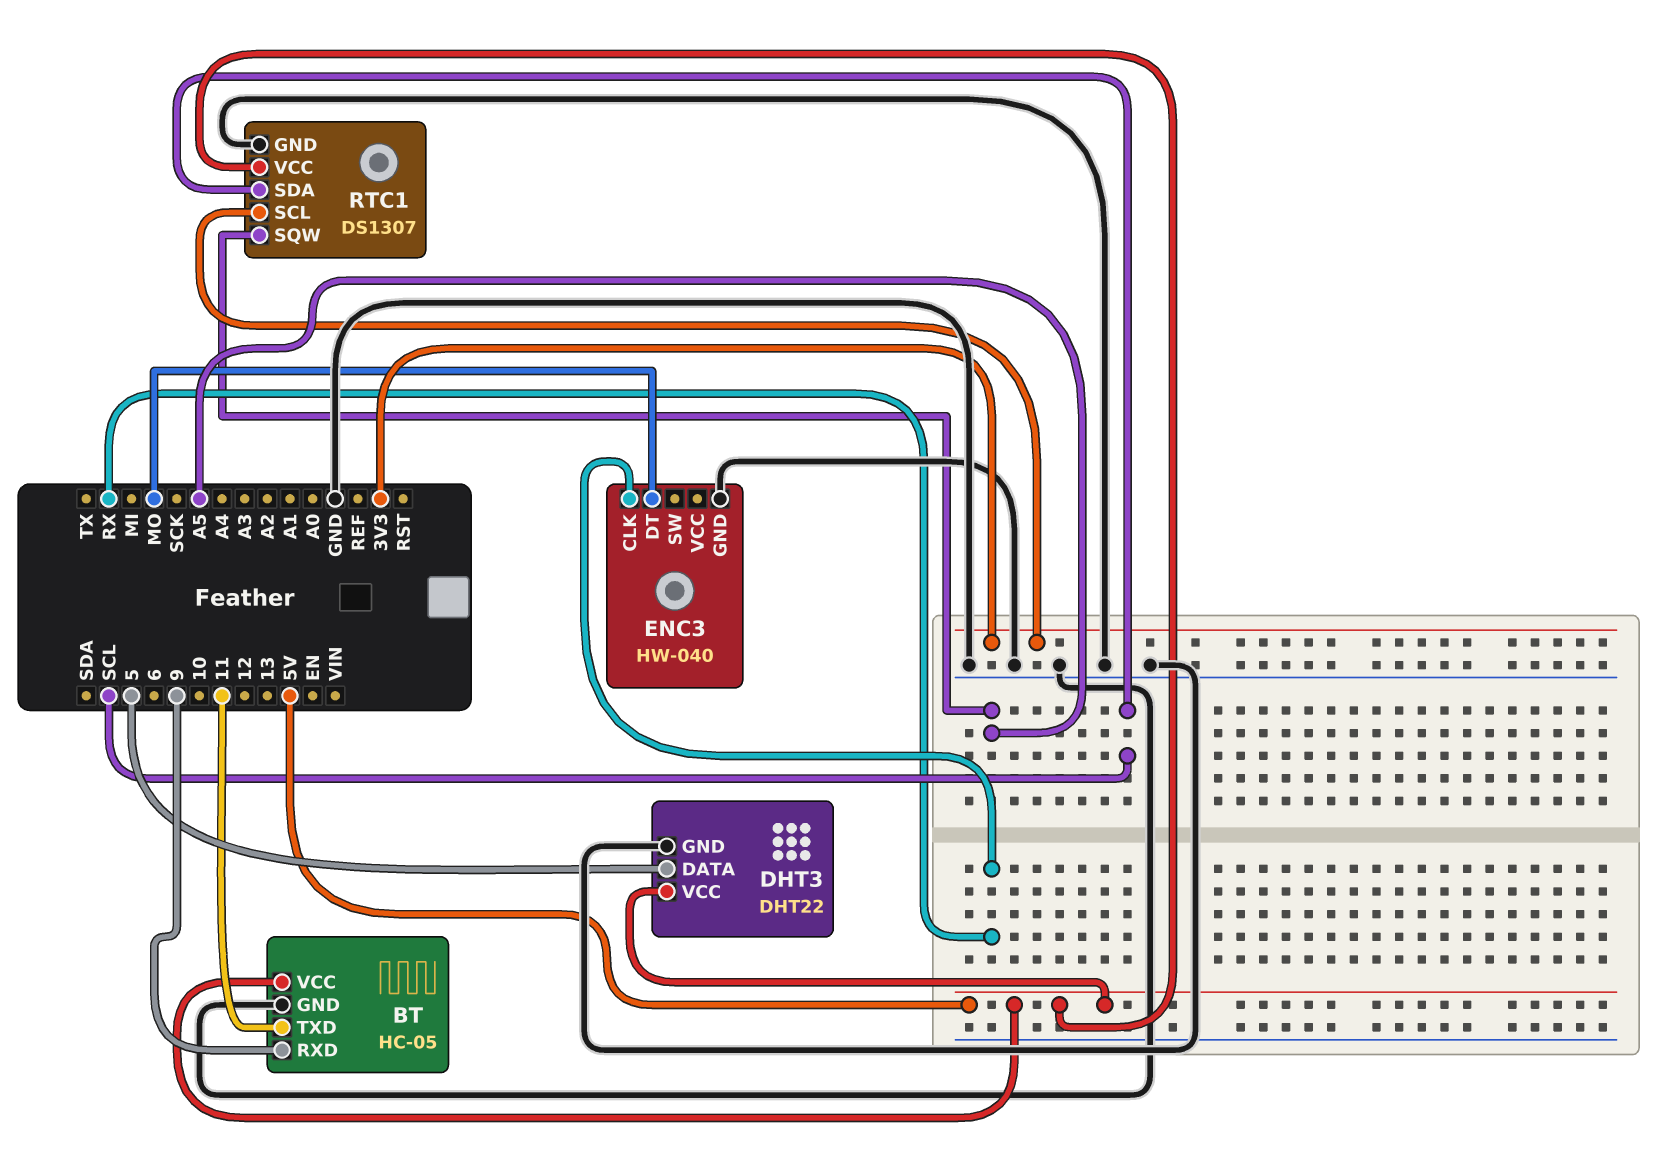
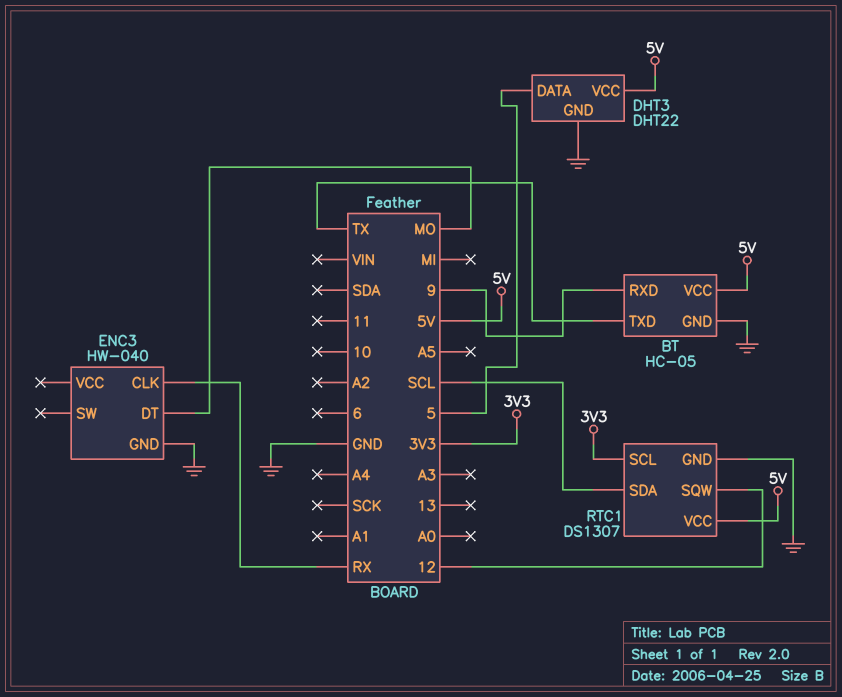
BT pin TXD: 11 -> TX
RTC1 pin SQW: A5 -> 12

